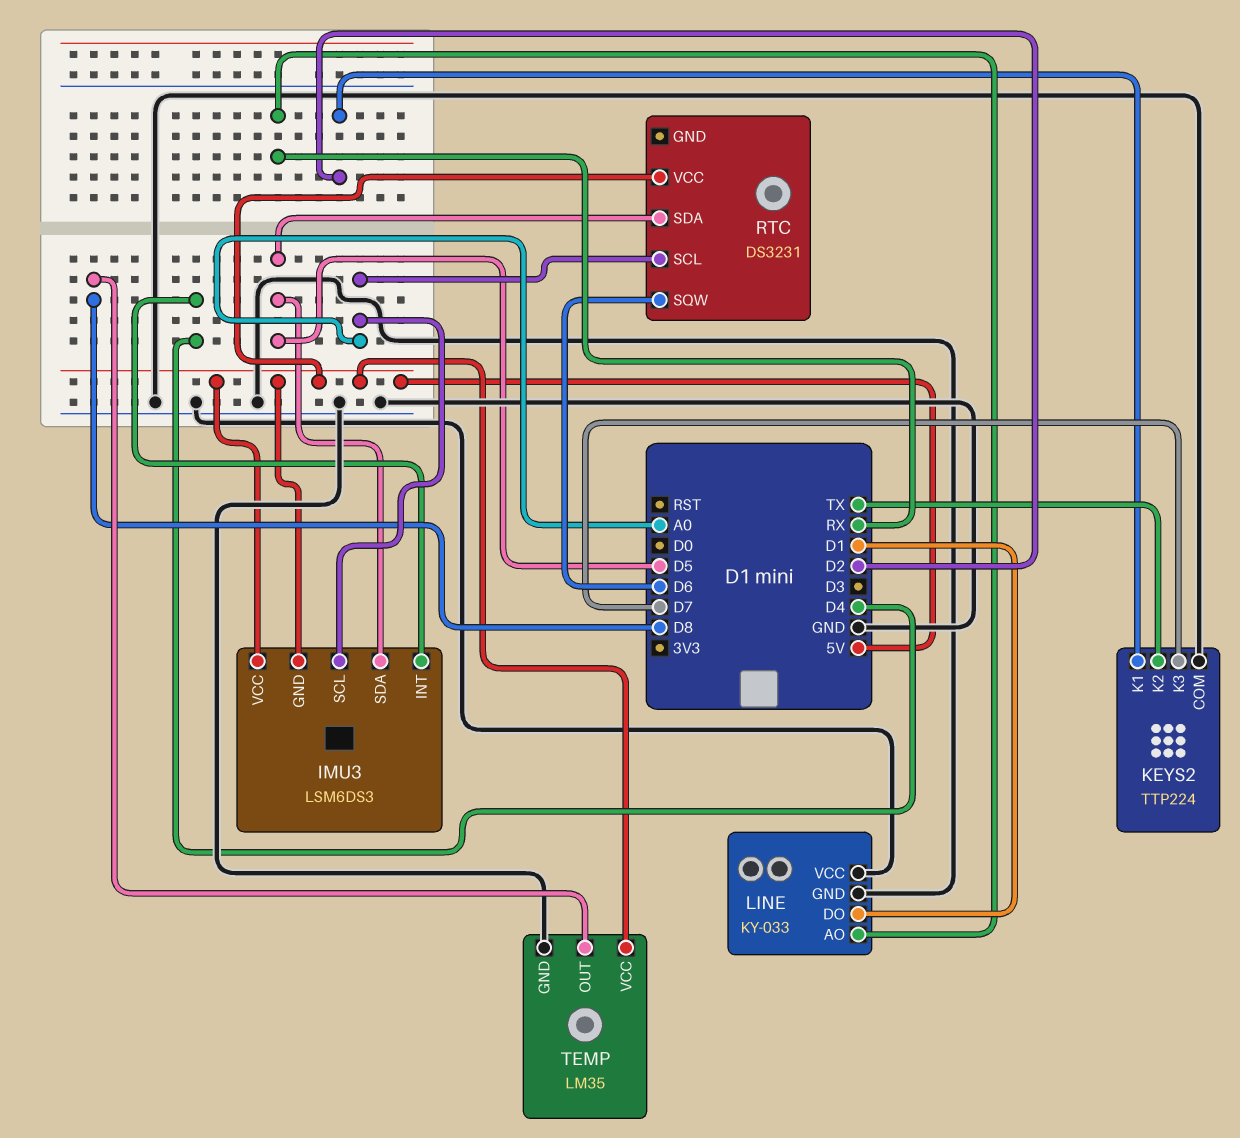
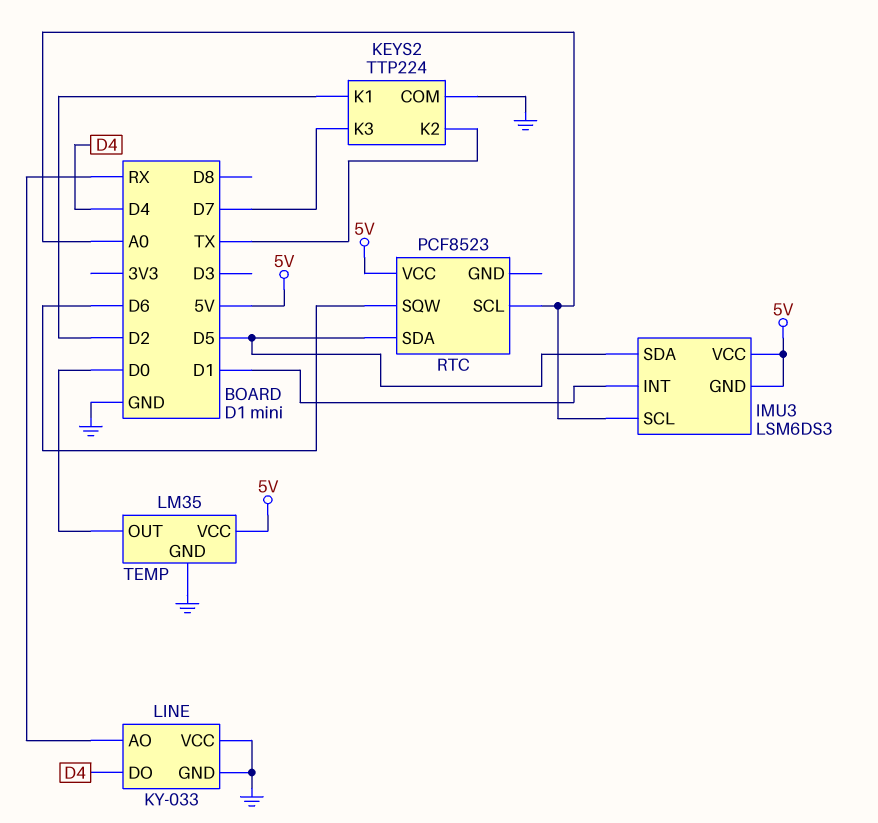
IMU3 pin INT: D4 -> D1
LINE pin DO: D1 -> D4
RTC: DS3231 -> PCF8523
TEMP pin OUT: D8 -> D0

